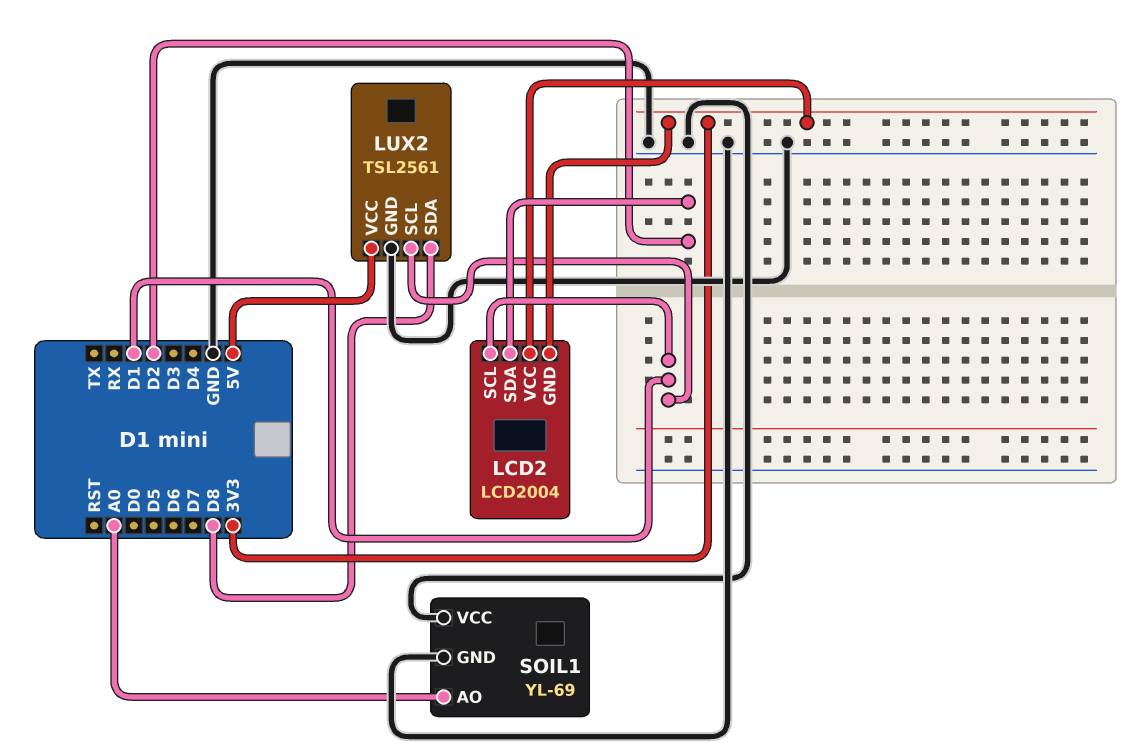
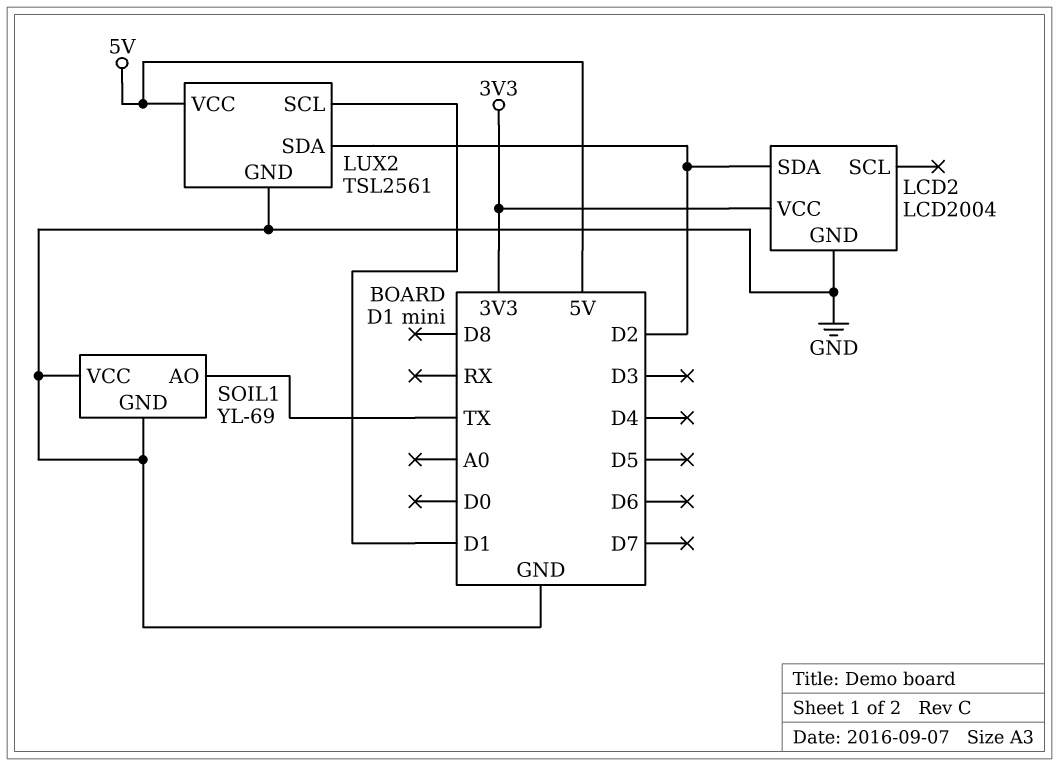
LCD2 pin GND: 3V3 -> GND
LCD2 pin SCL: D1 -> none
LUX2 pin SDA: D8 -> D2
SOIL1 pin AO: A0 -> TX

